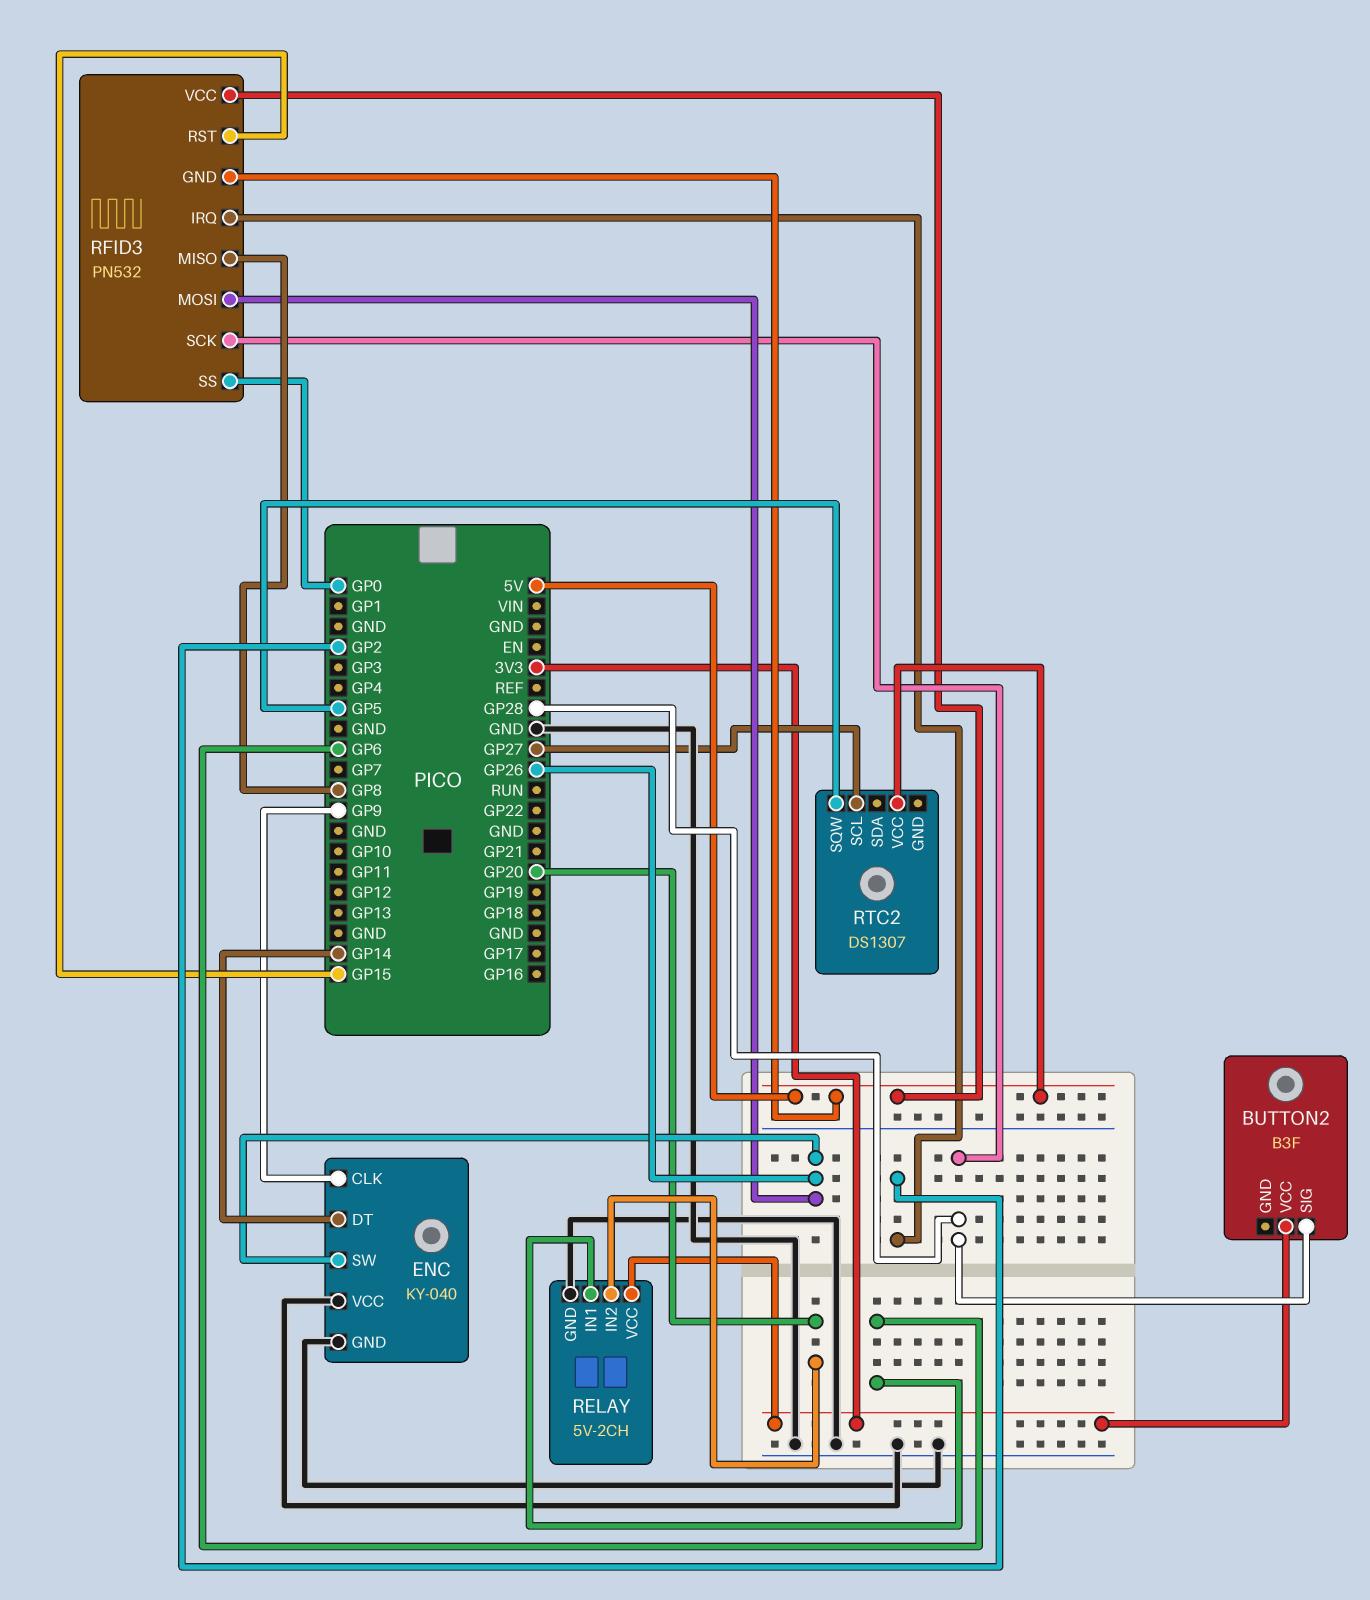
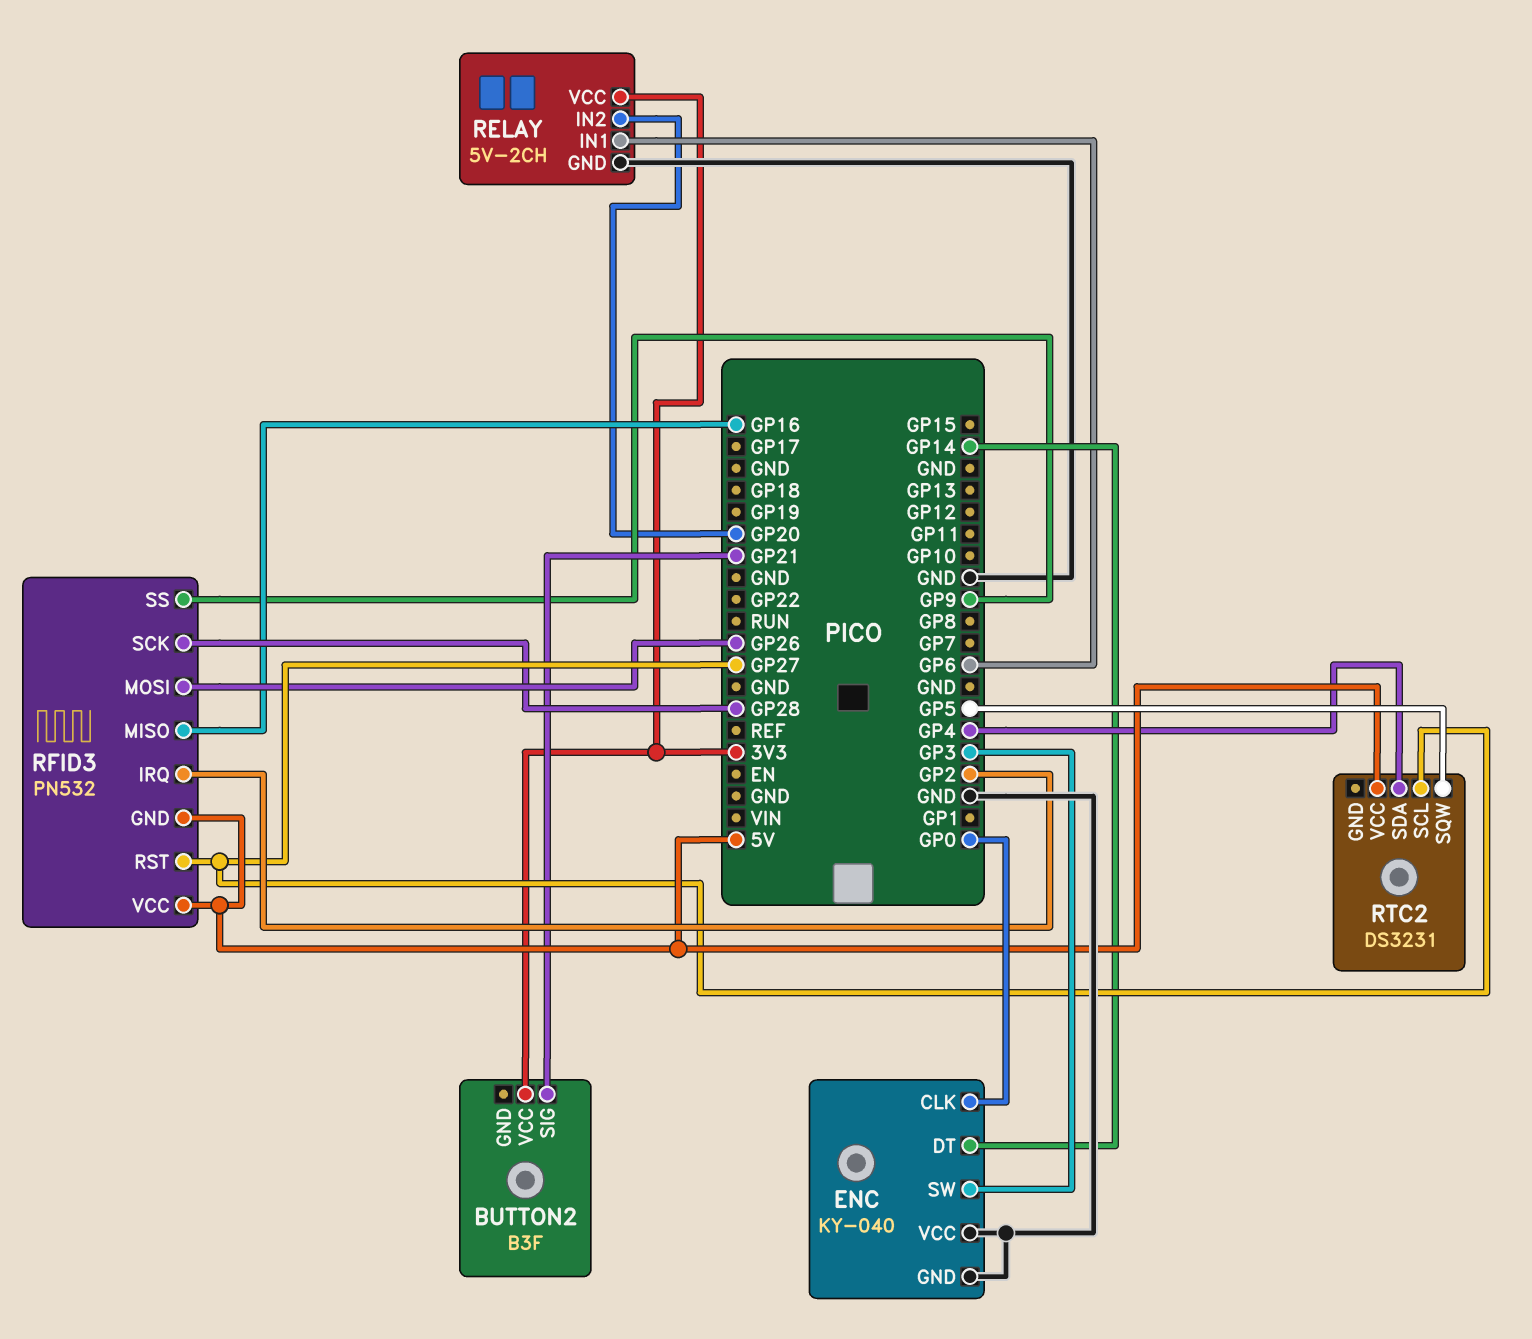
BUTTON2 pin SIG: GP28 -> GP21
ENC pin CLK: GP9 -> GP0
ENC pin SW: GP26 -> GP3
RFID3 pin MISO: GP8 -> GP16
RFID3 pin RST: GP15 -> GP27
RFID3 pin SS: GP0 -> GP9
RTC2: DS1307 -> DS3231
RTC2 pin SDA: none -> GP4

